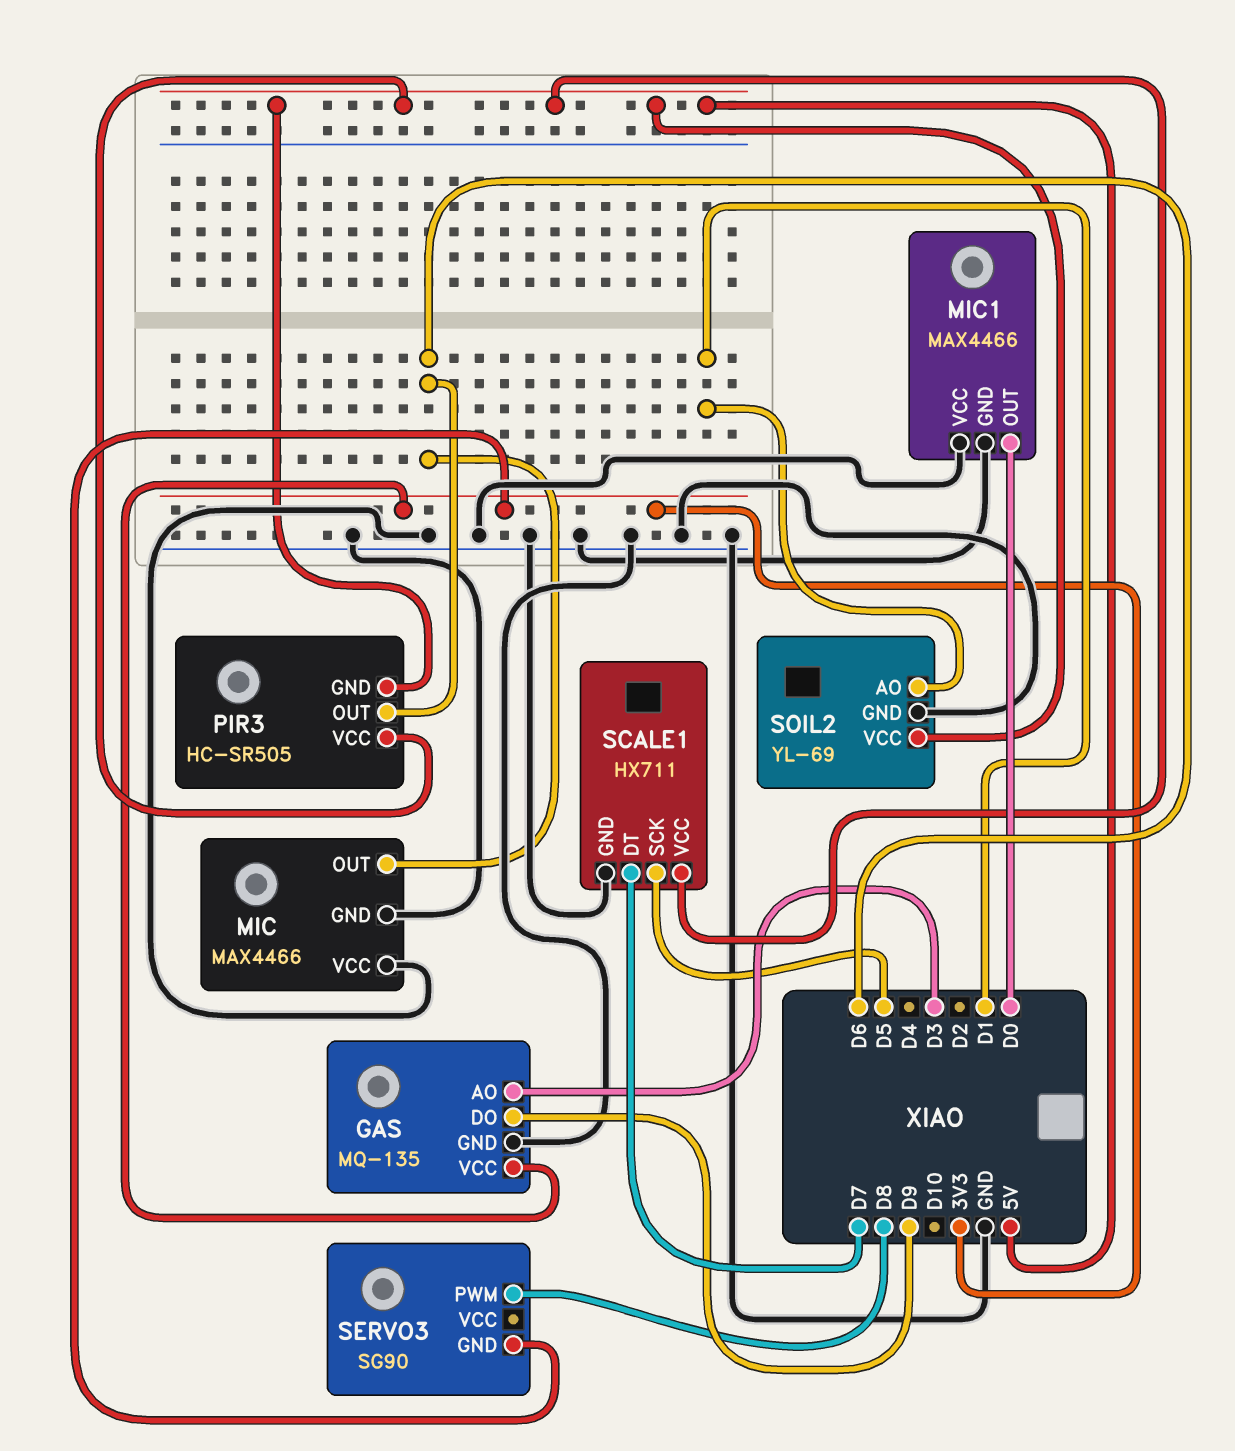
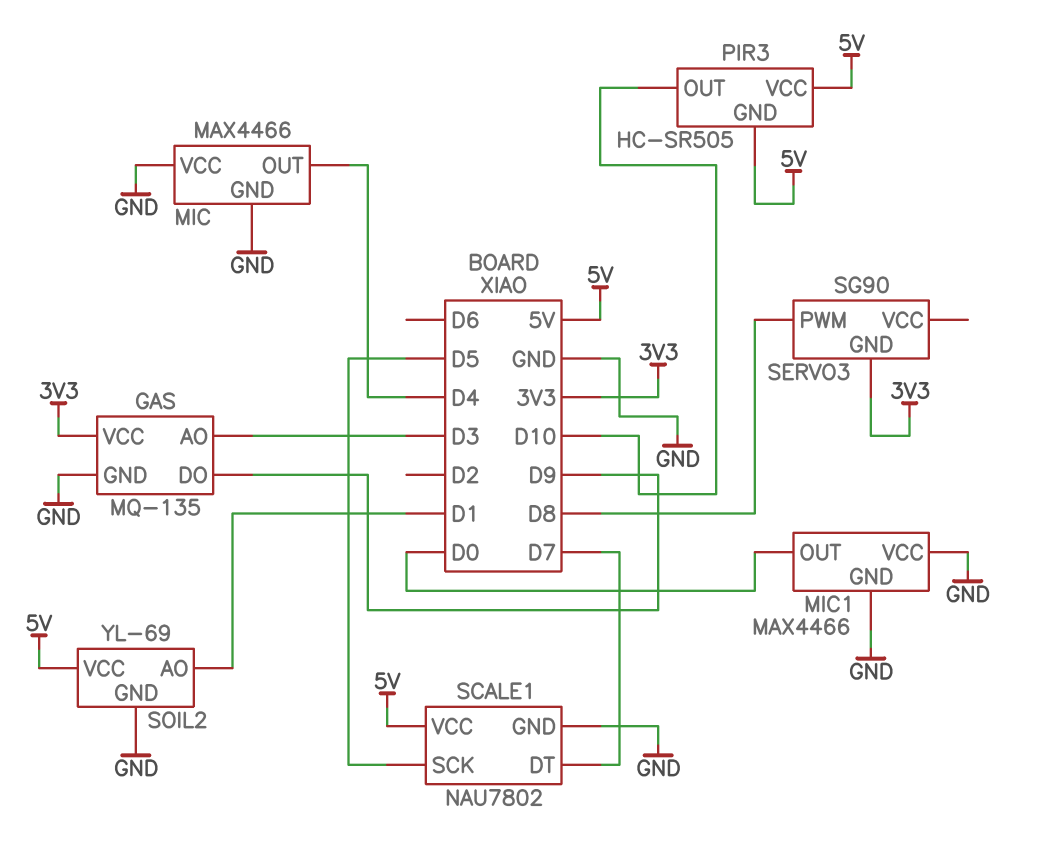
MIC pin OUT: D6 -> D4
PIR3 pin OUT: D6 -> D10
SCALE1: HX711 -> NAU7802

